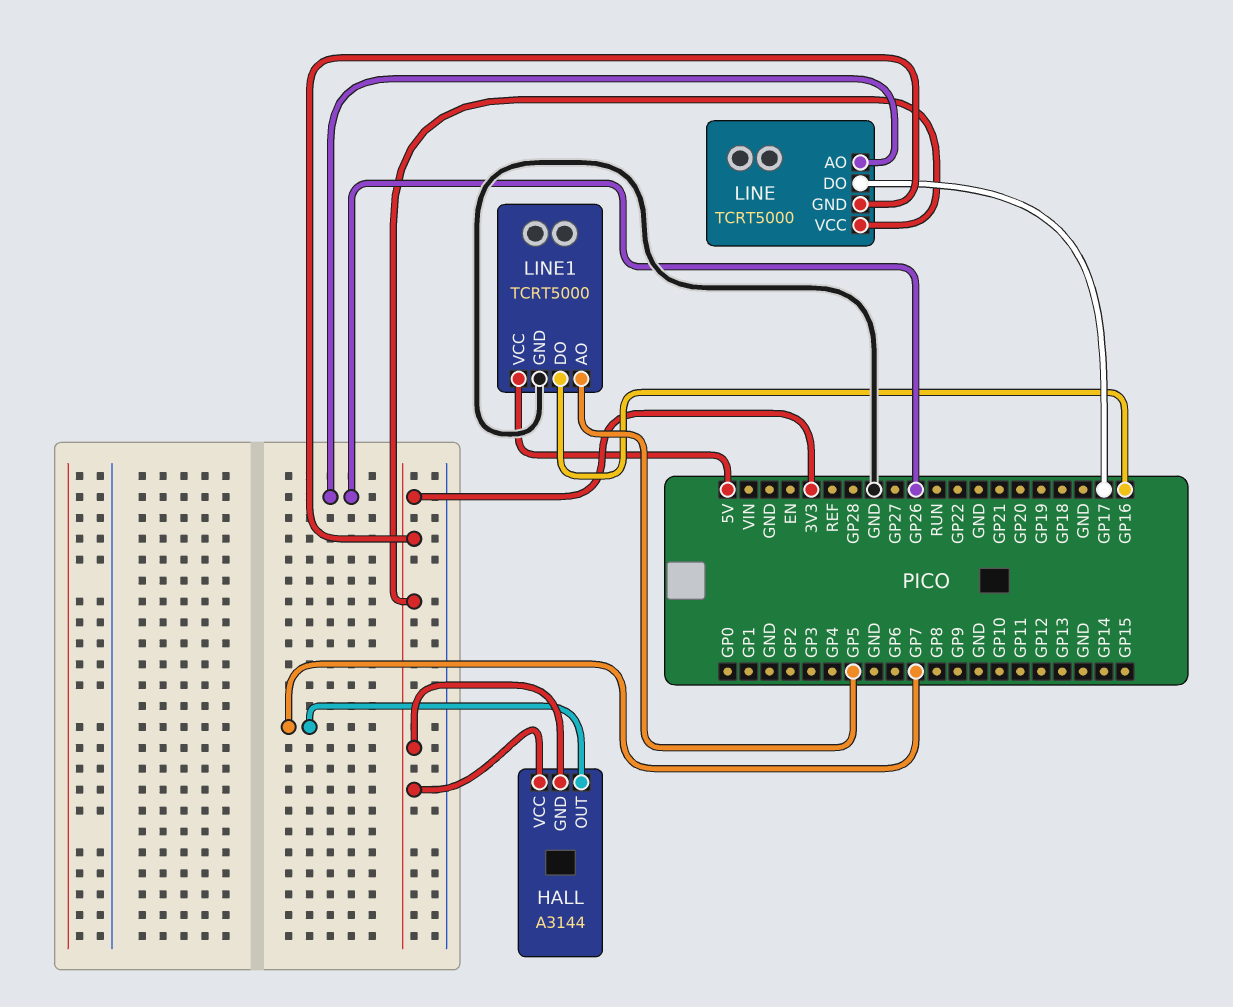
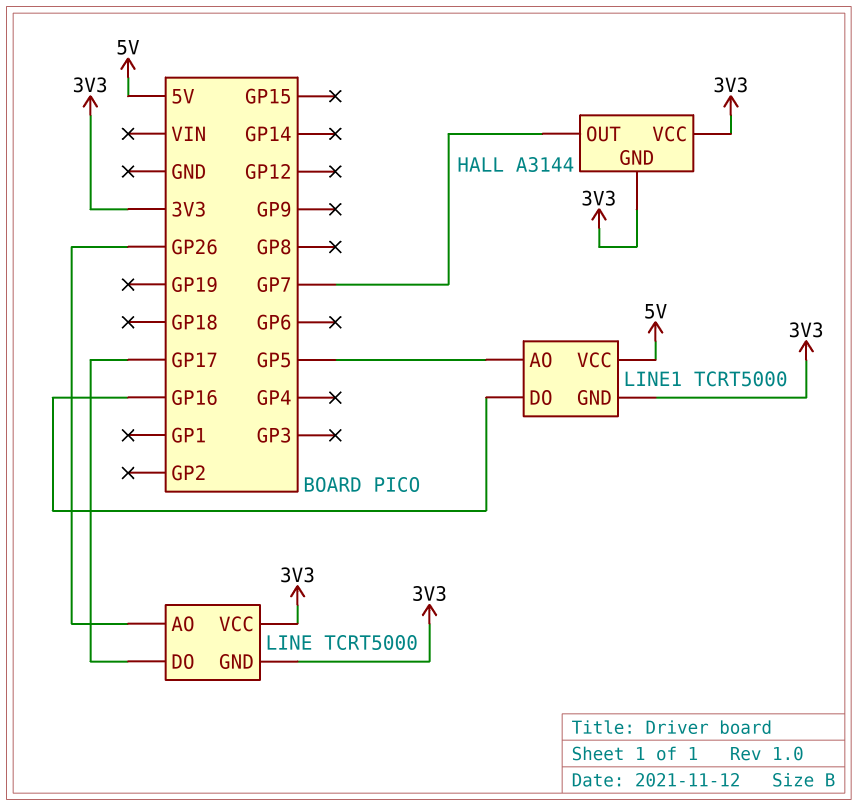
LINE1 pin GND: GND -> 3V3

